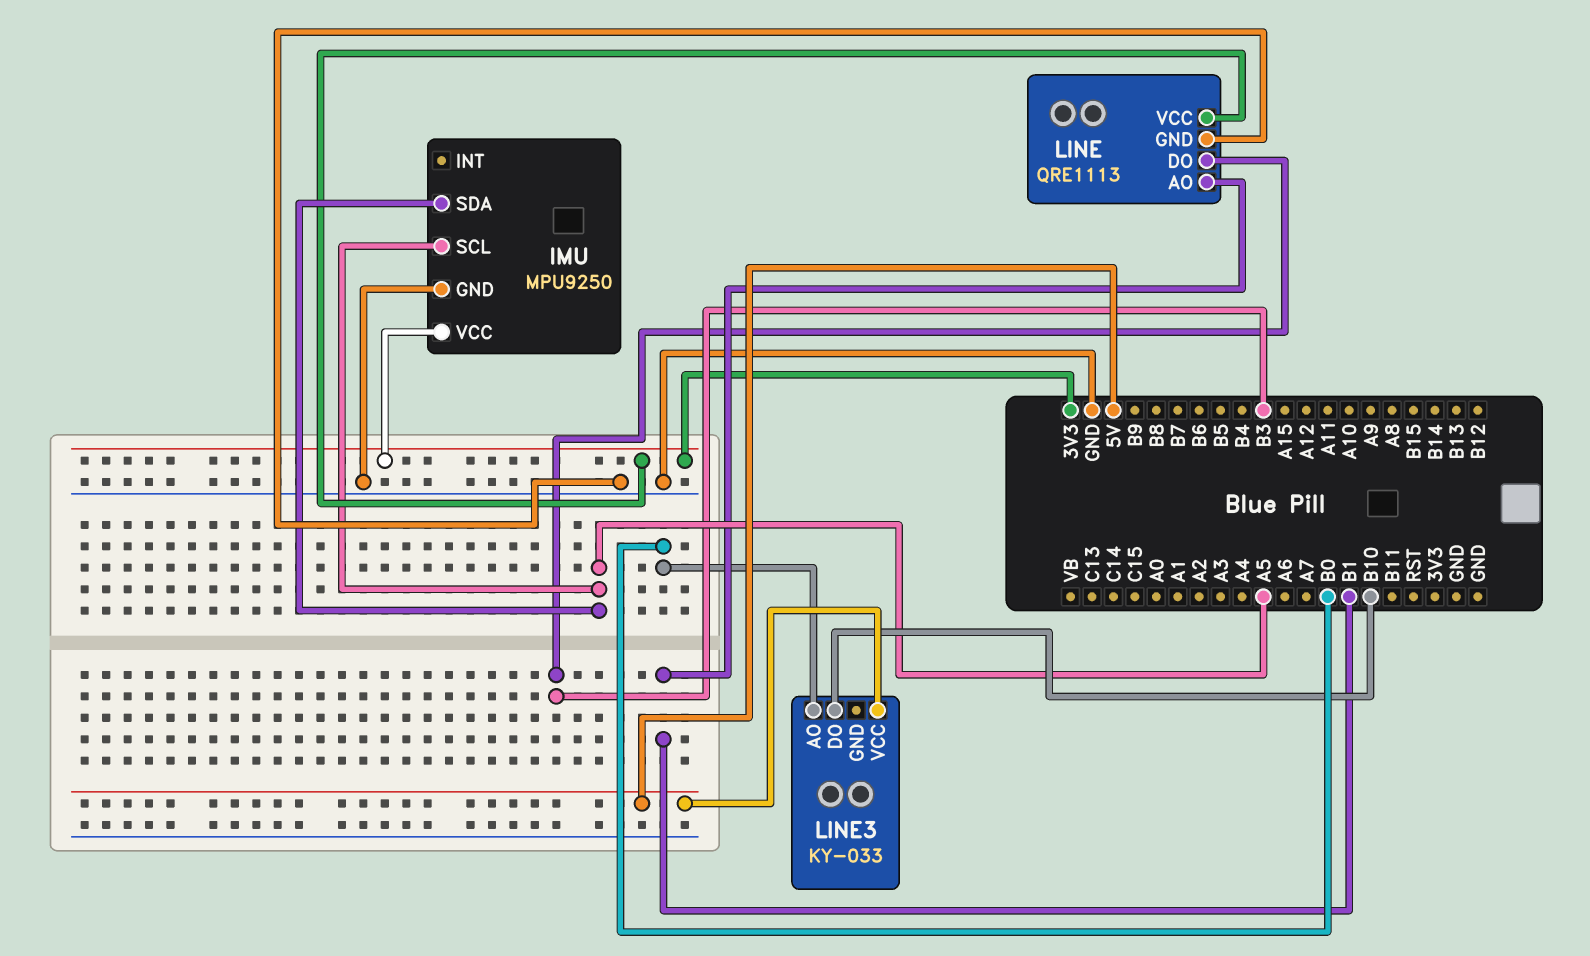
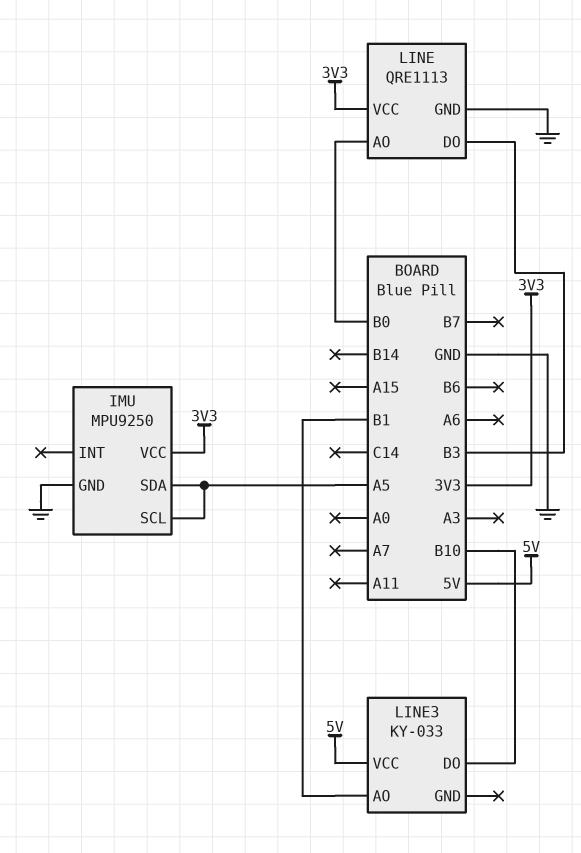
LINE pin AO: B1 -> B0
LINE3 pin AO: B0 -> B1

